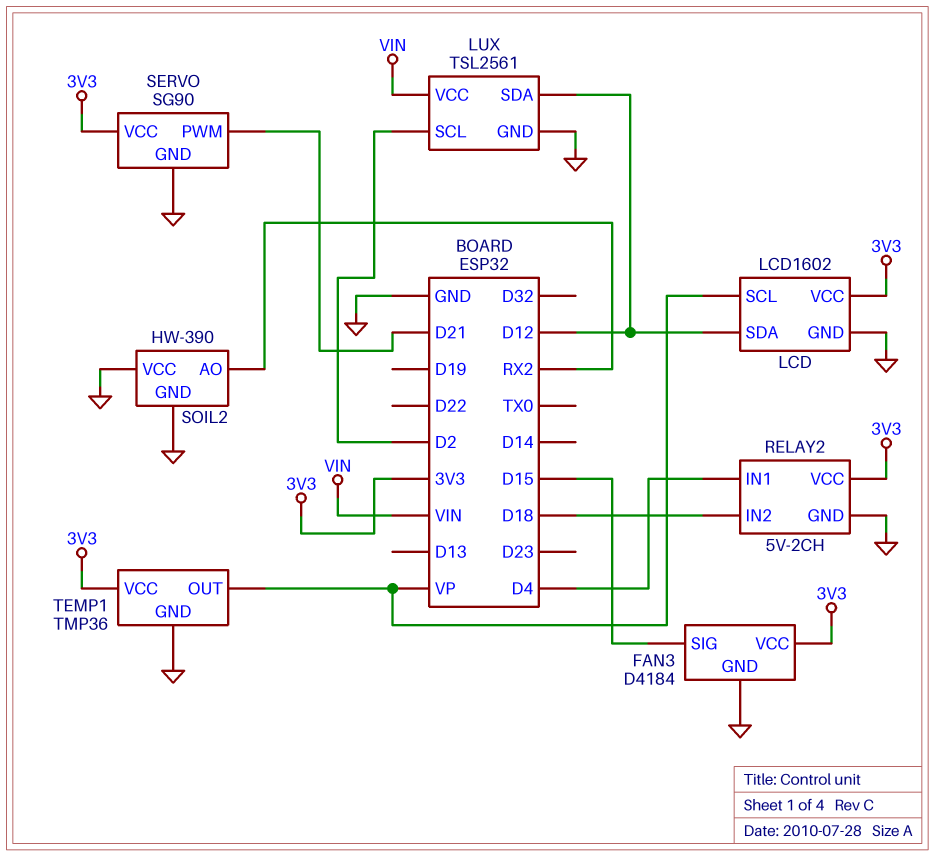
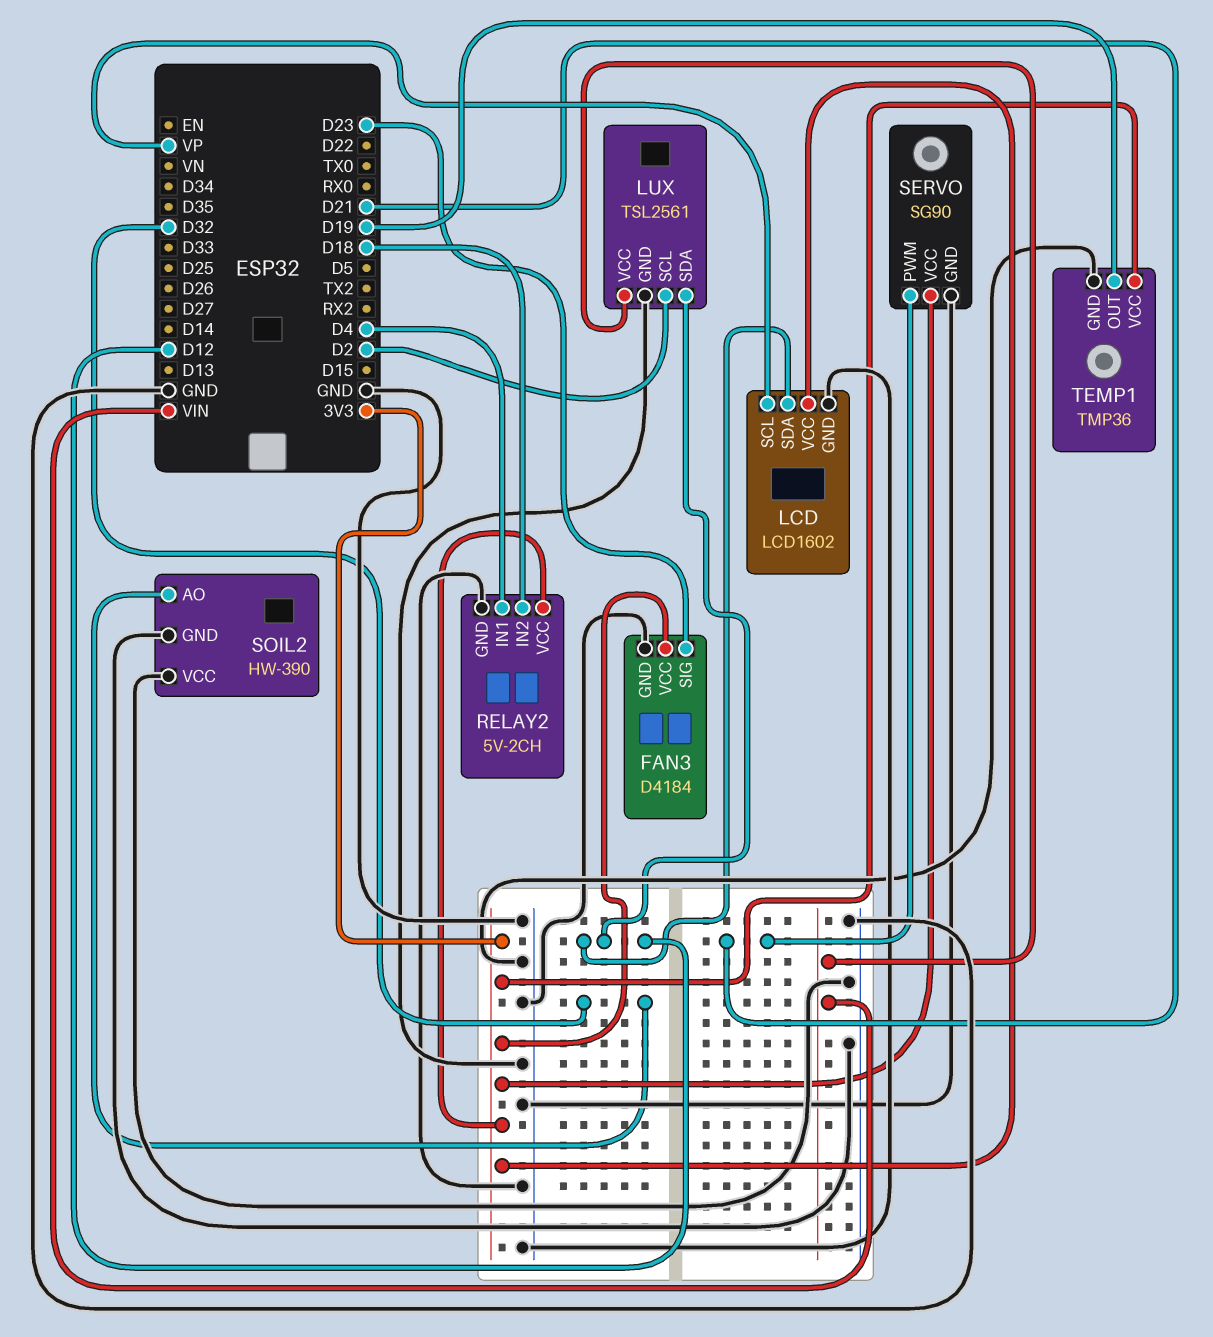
FAN3 pin SIG: D15 -> D23
SOIL2 pin AO: RX2 -> D32
TEMP1 pin OUT: VP -> D19

